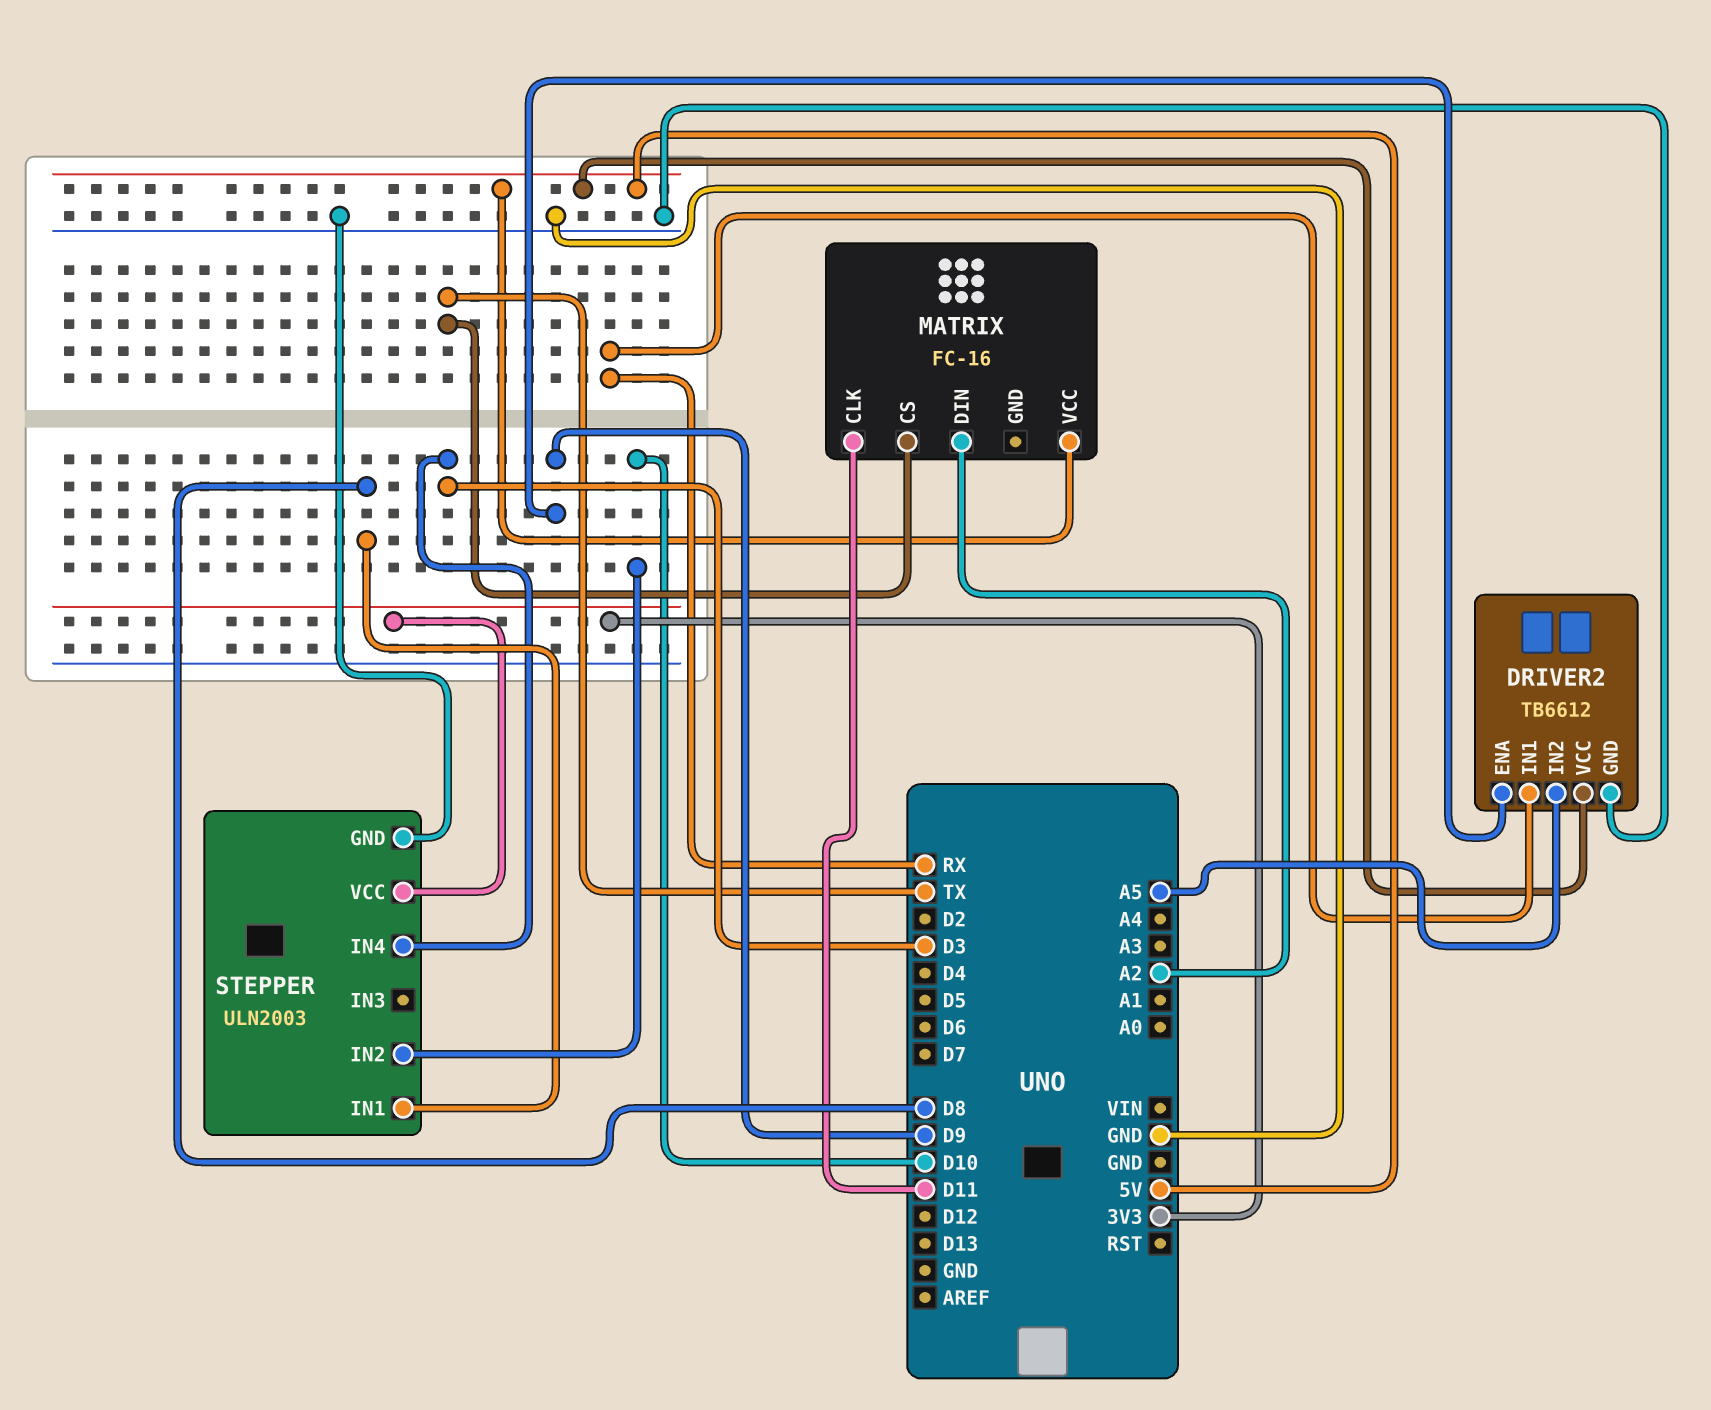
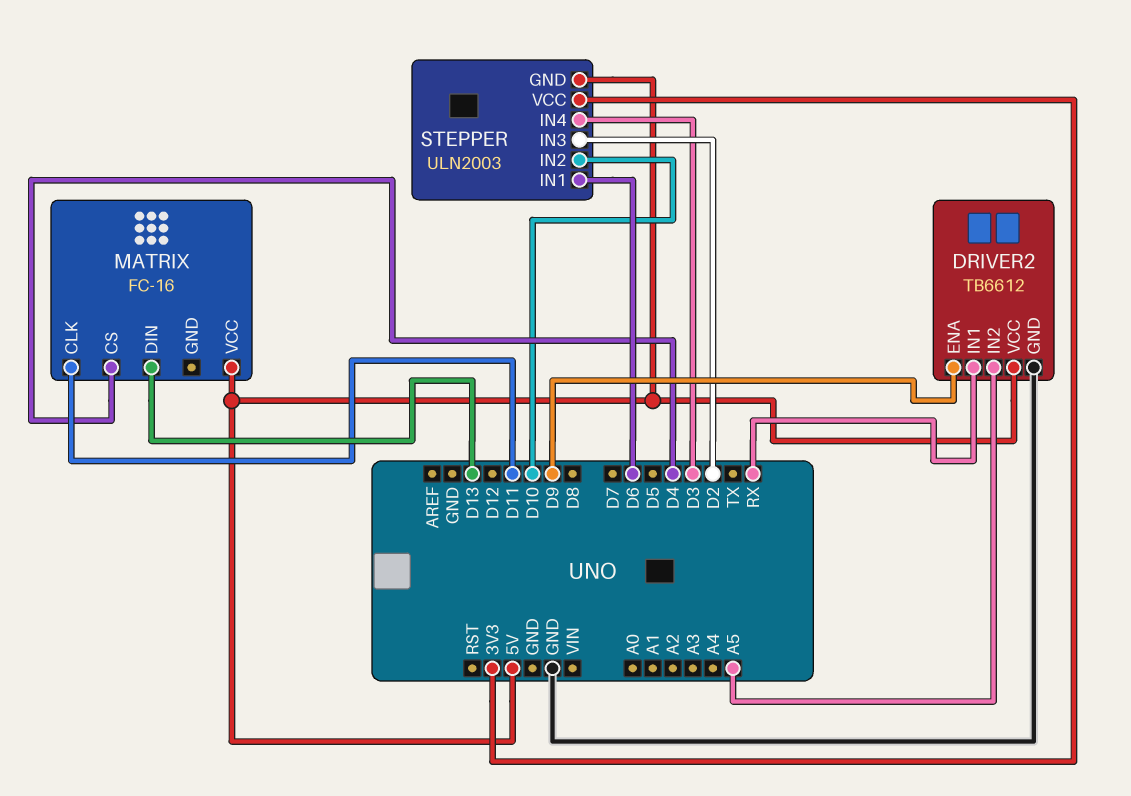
MATRIX pin CS: TX -> D4
MATRIX pin DIN: A2 -> D13
STEPPER pin GND: GND -> 5V
STEPPER pin IN1: D8 -> D6
STEPPER pin IN3: none -> D2

